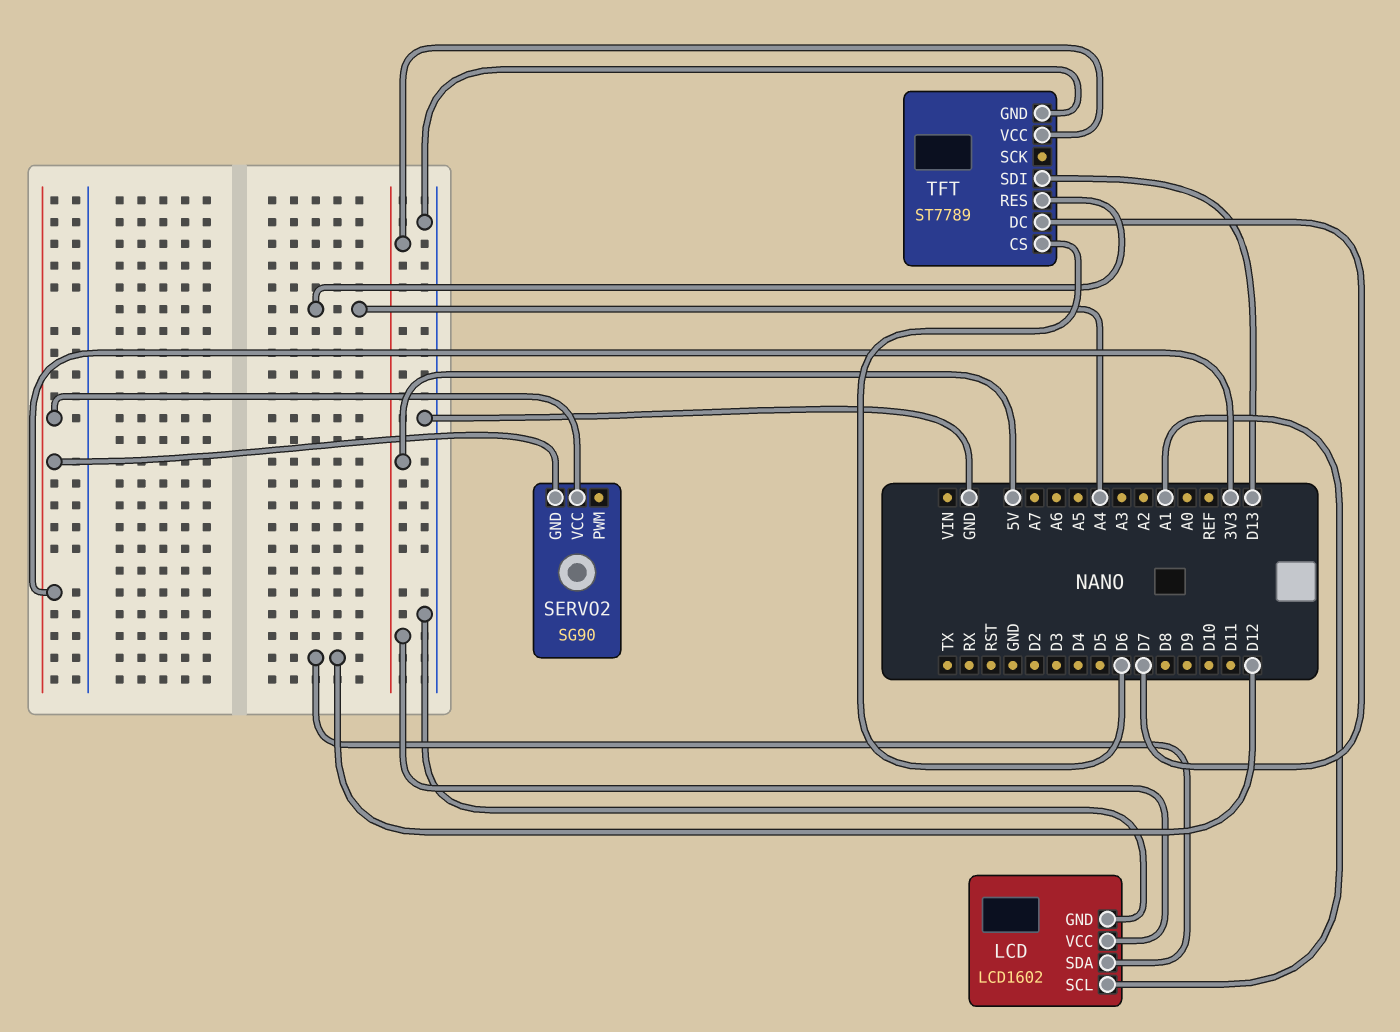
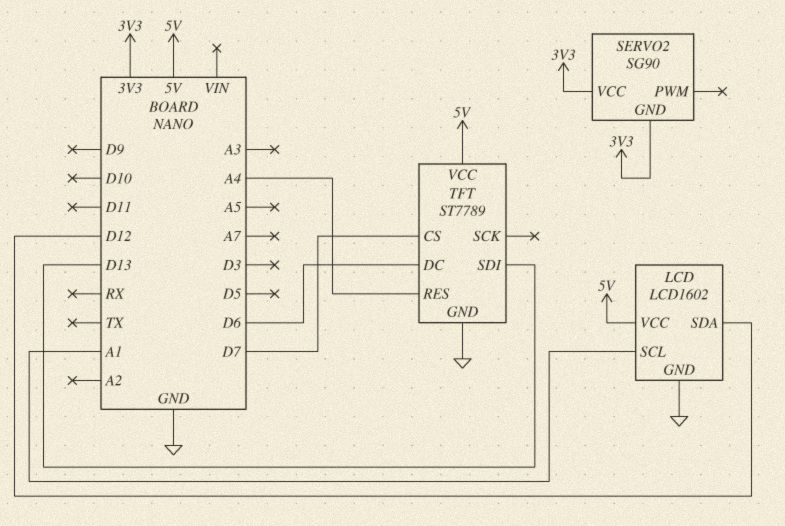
TFT pin CS: D6 -> D7
TFT pin DC: D7 -> D6

